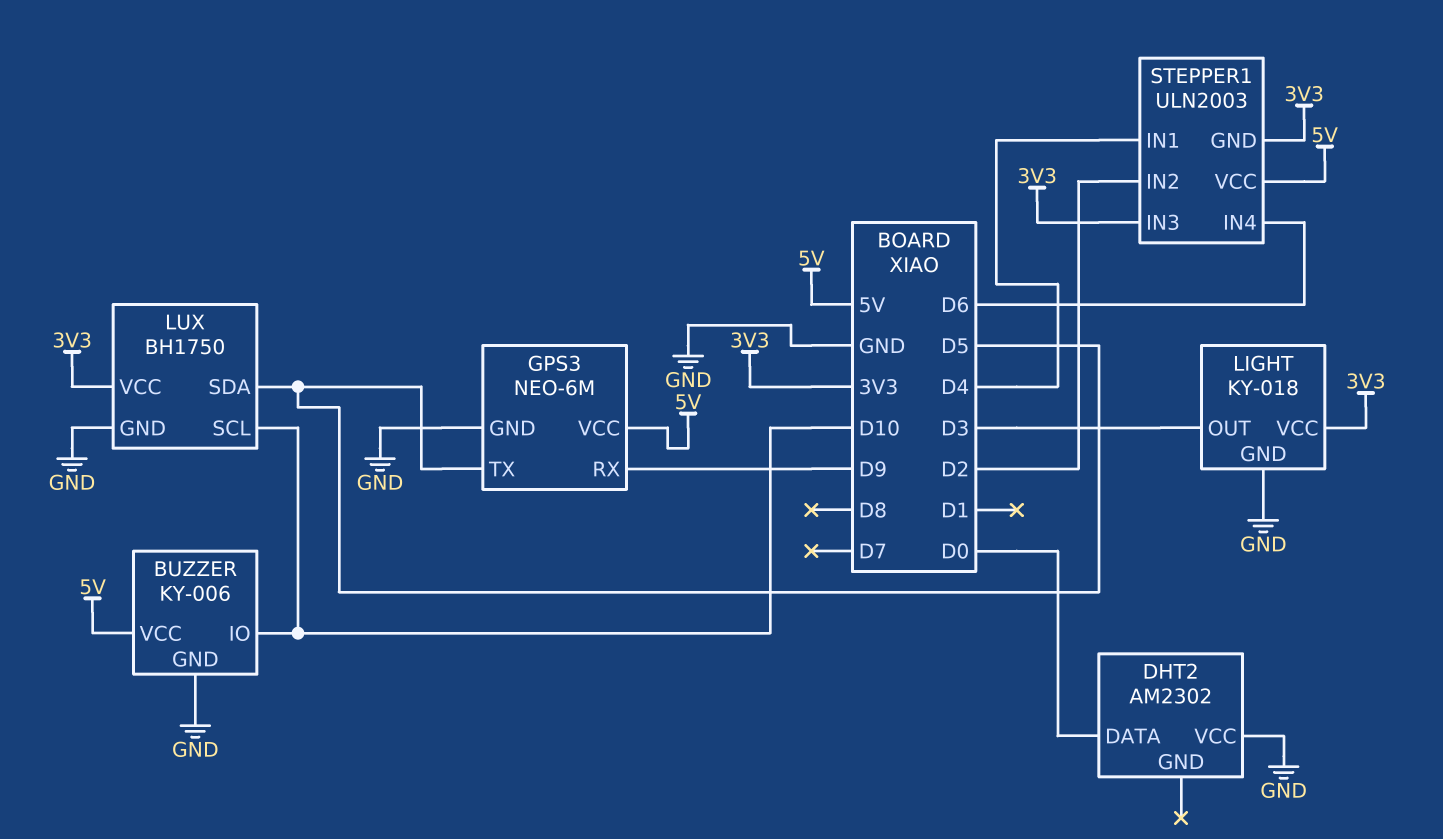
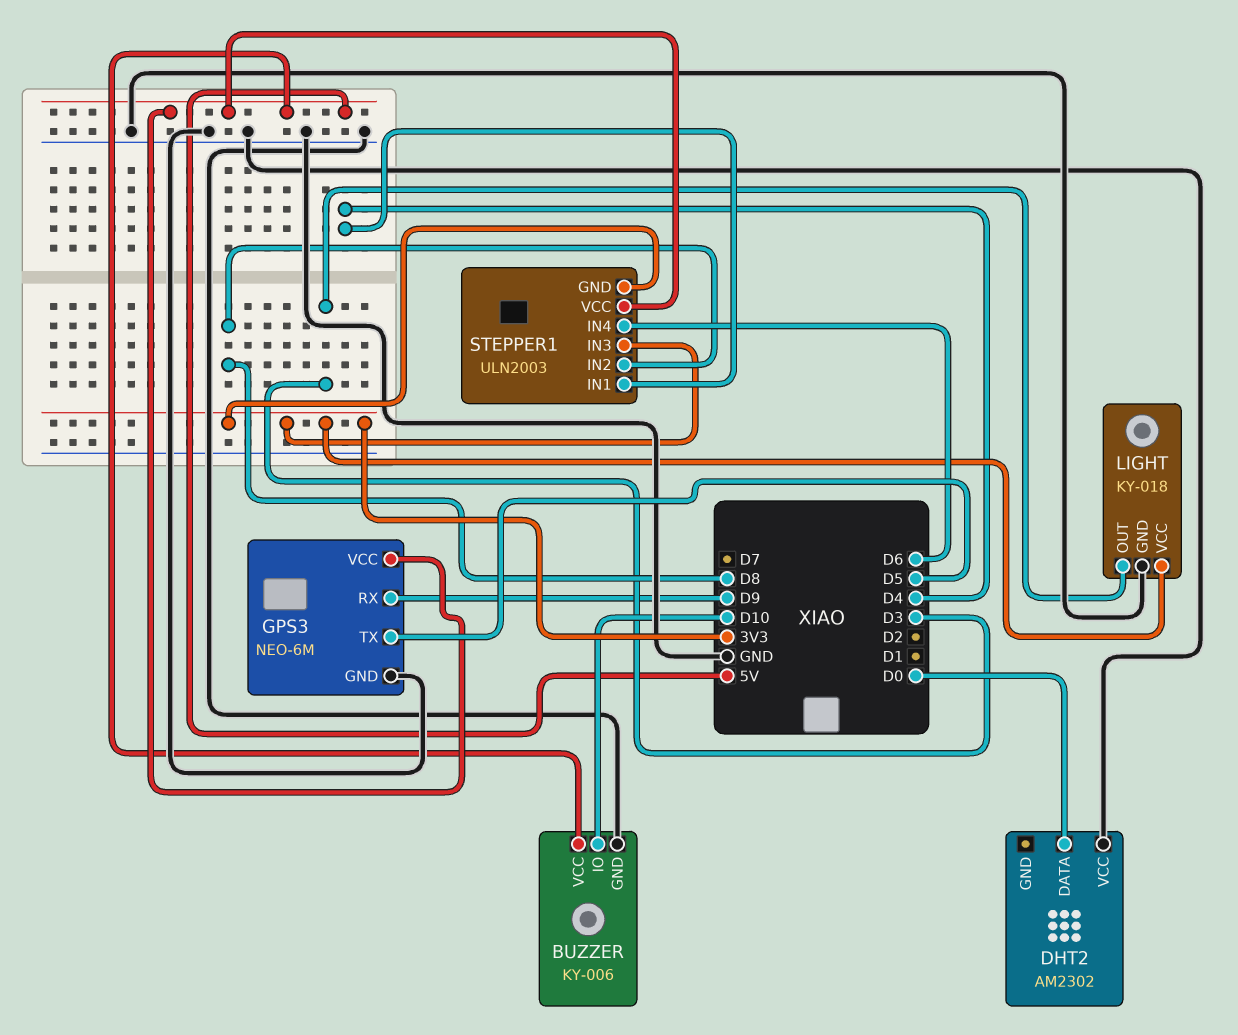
LUX: BH1750 -> none
LUX pin GND: GND -> none
LUX pin SCL: D10 -> none
LUX pin SDA: D5 -> none
LUX pin VCC: 3V3 -> none
STEPPER1 pin IN2: D2 -> D8

